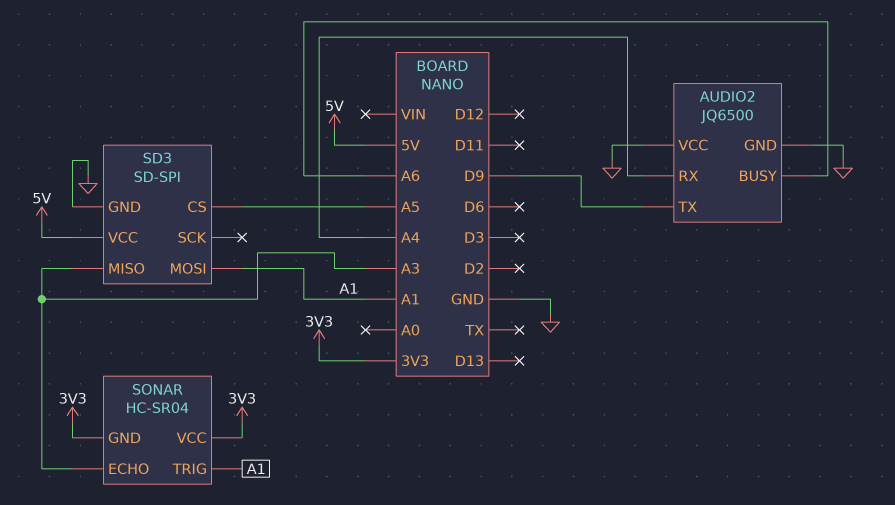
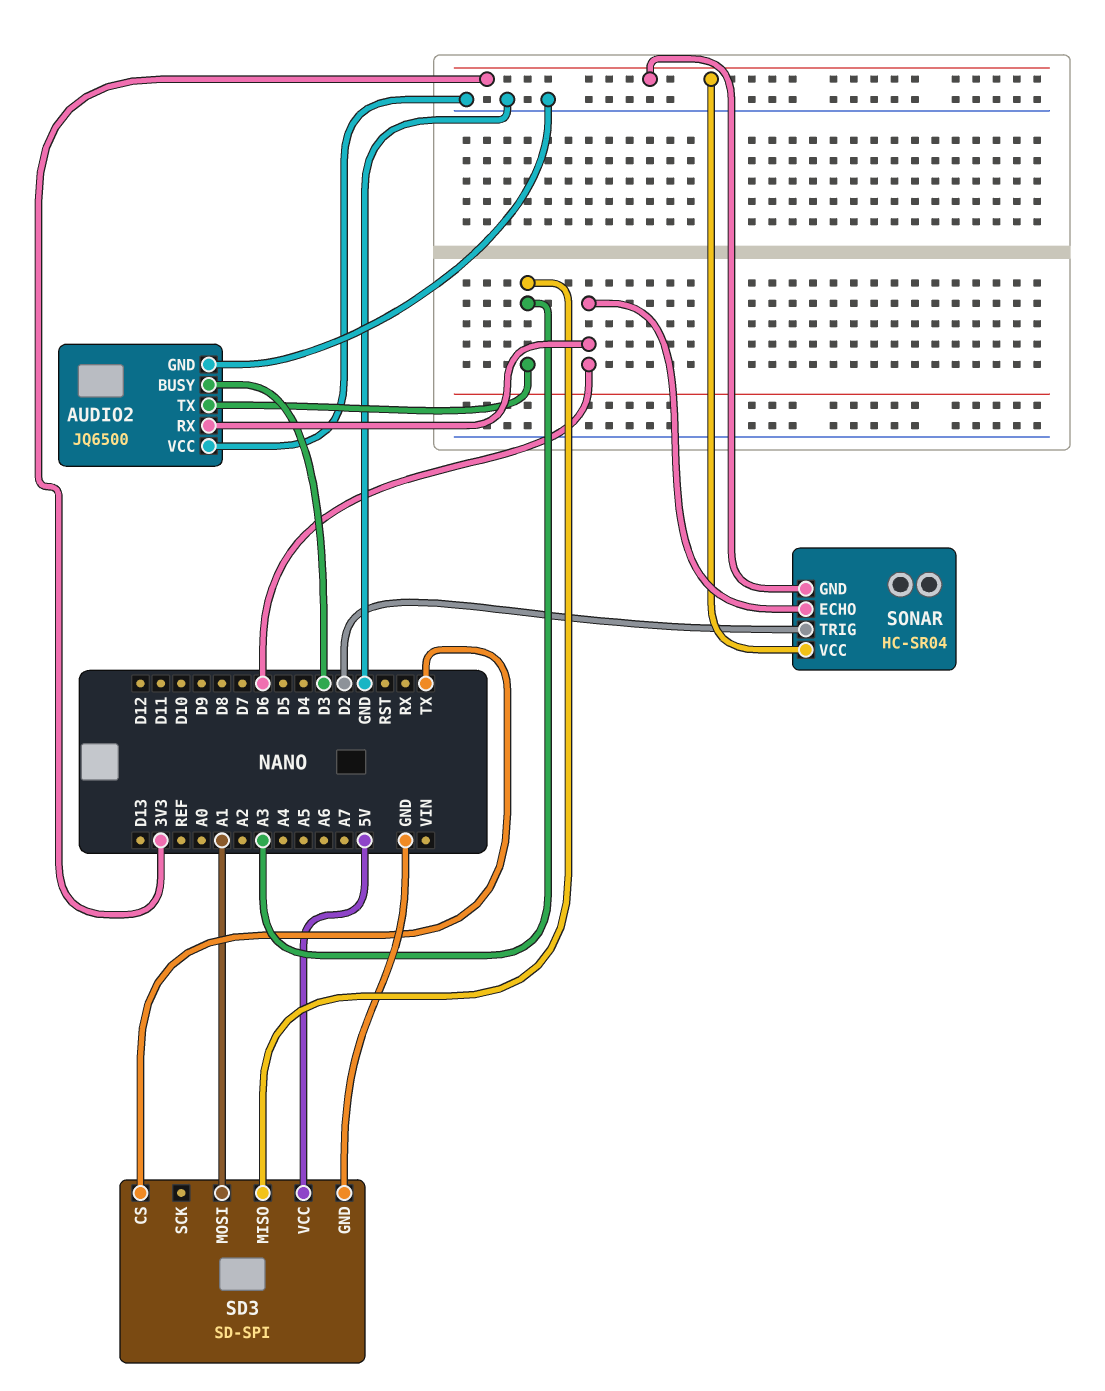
AUDIO2 pin BUSY: A6 -> D3
AUDIO2 pin RX: A4 -> D6
AUDIO2 pin TX: D9 -> A3
SD3 pin CS: A5 -> TX
SONAR pin ECHO: A3 -> D6
SONAR pin TRIG: A1 -> D2

